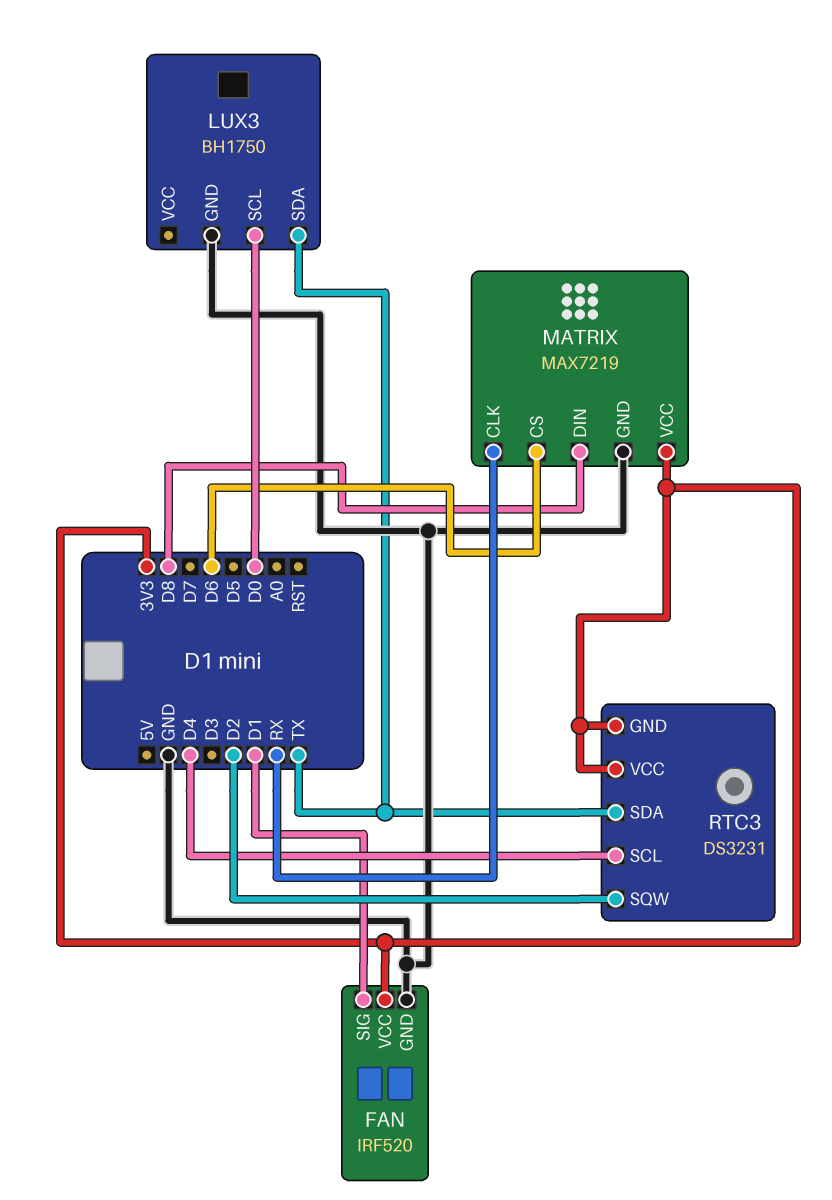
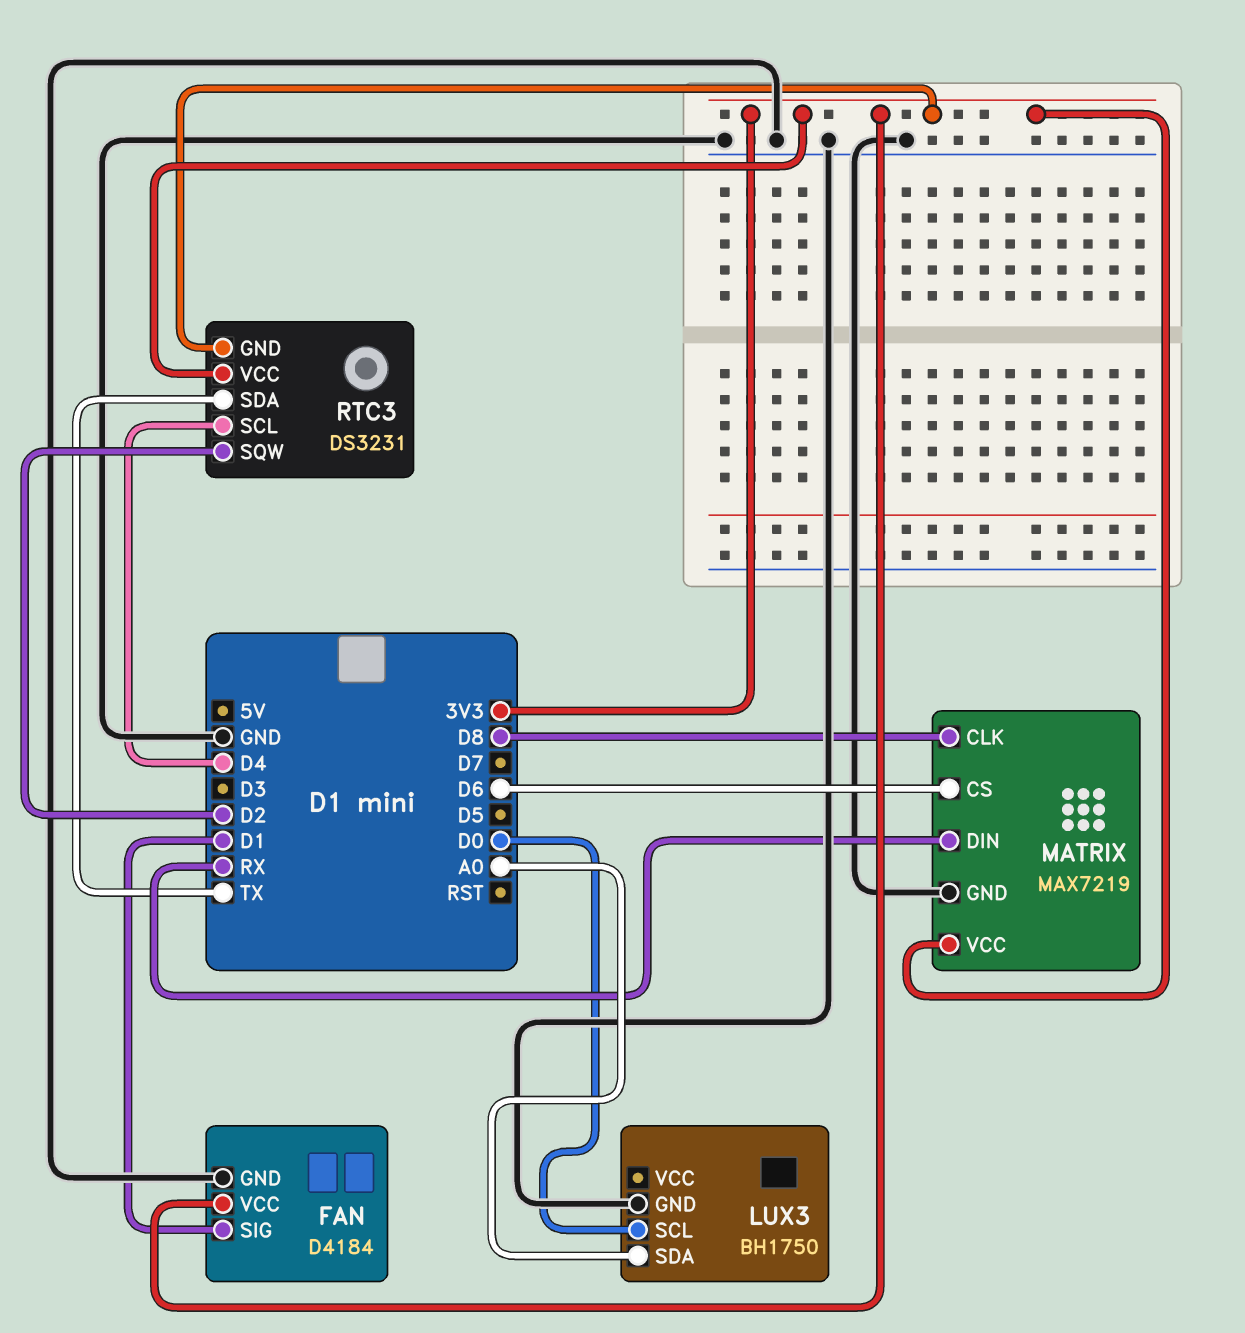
FAN: IRF520 -> D4184
LUX3 pin SDA: TX -> A0
MATRIX pin CLK: RX -> D8
MATRIX pin DIN: D8 -> RX

